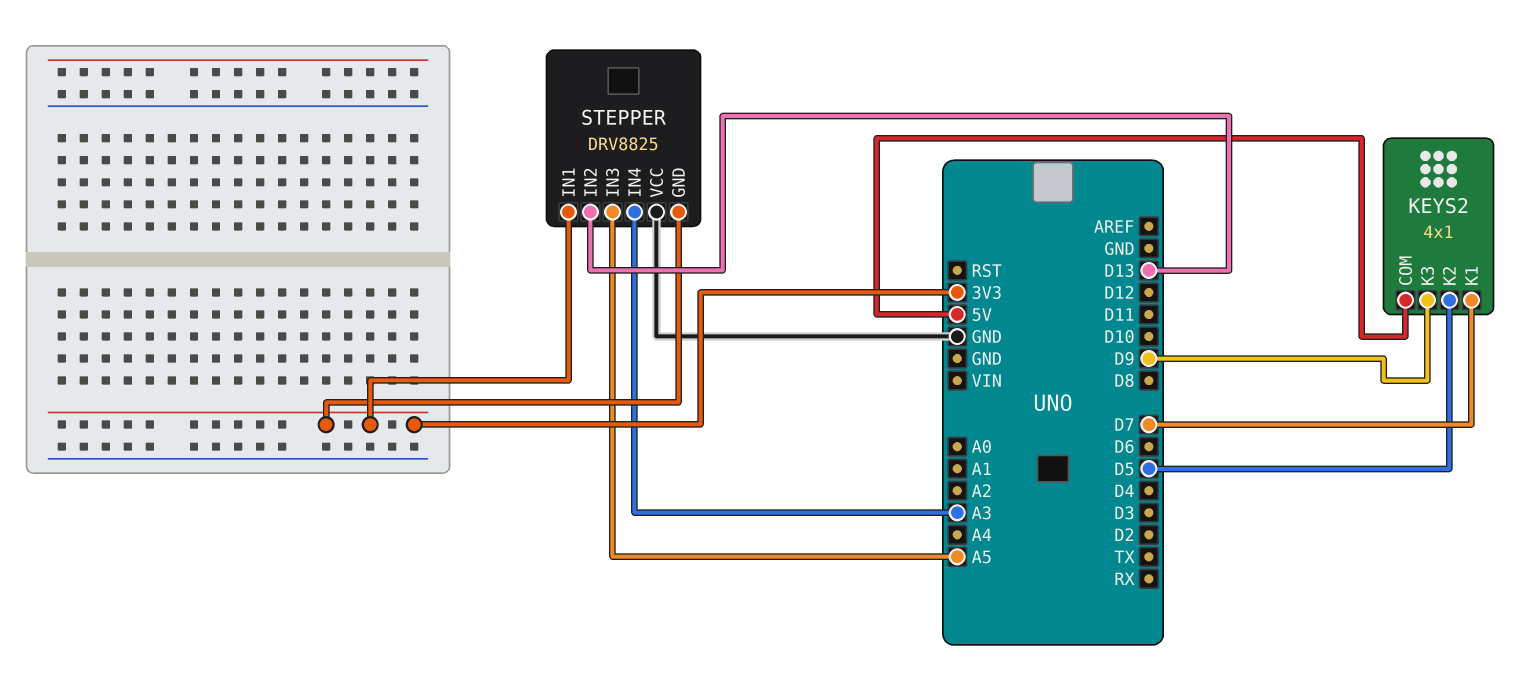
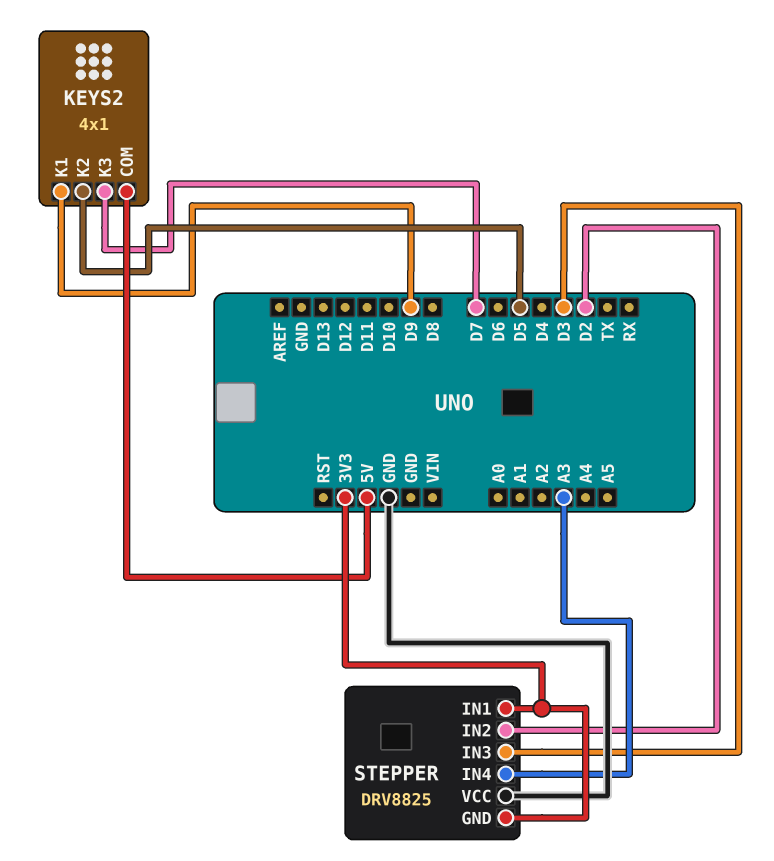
KEYS2 pin K1: D7 -> D9
KEYS2 pin K3: D9 -> D7
STEPPER pin IN2: D13 -> D2
STEPPER pin IN3: A5 -> D3

